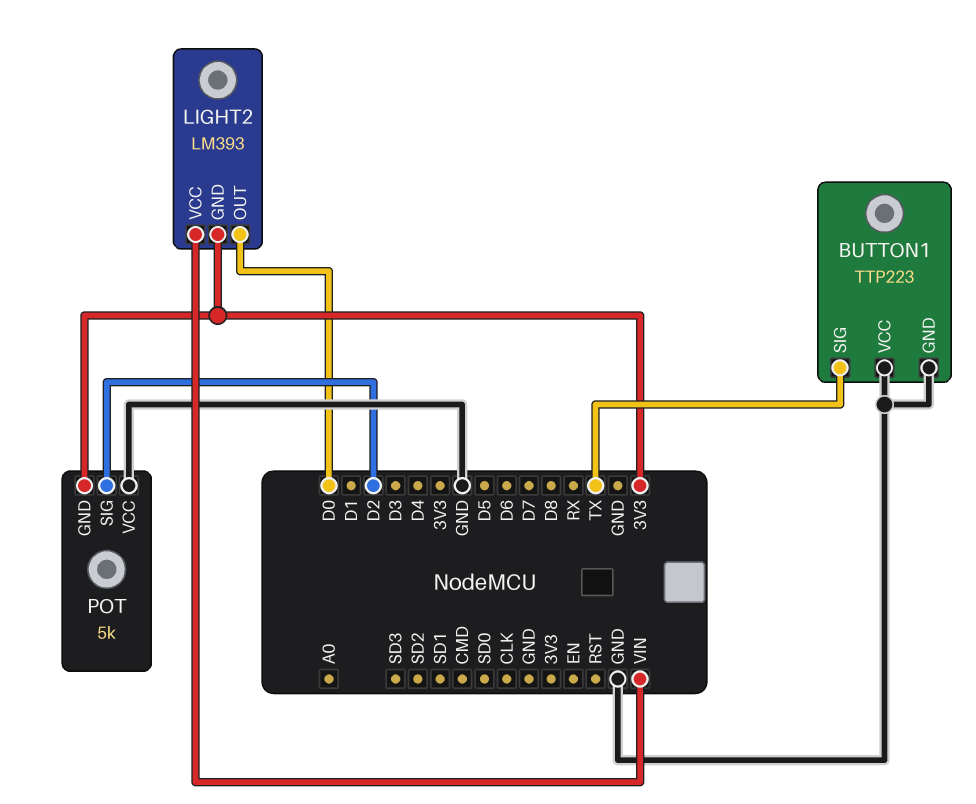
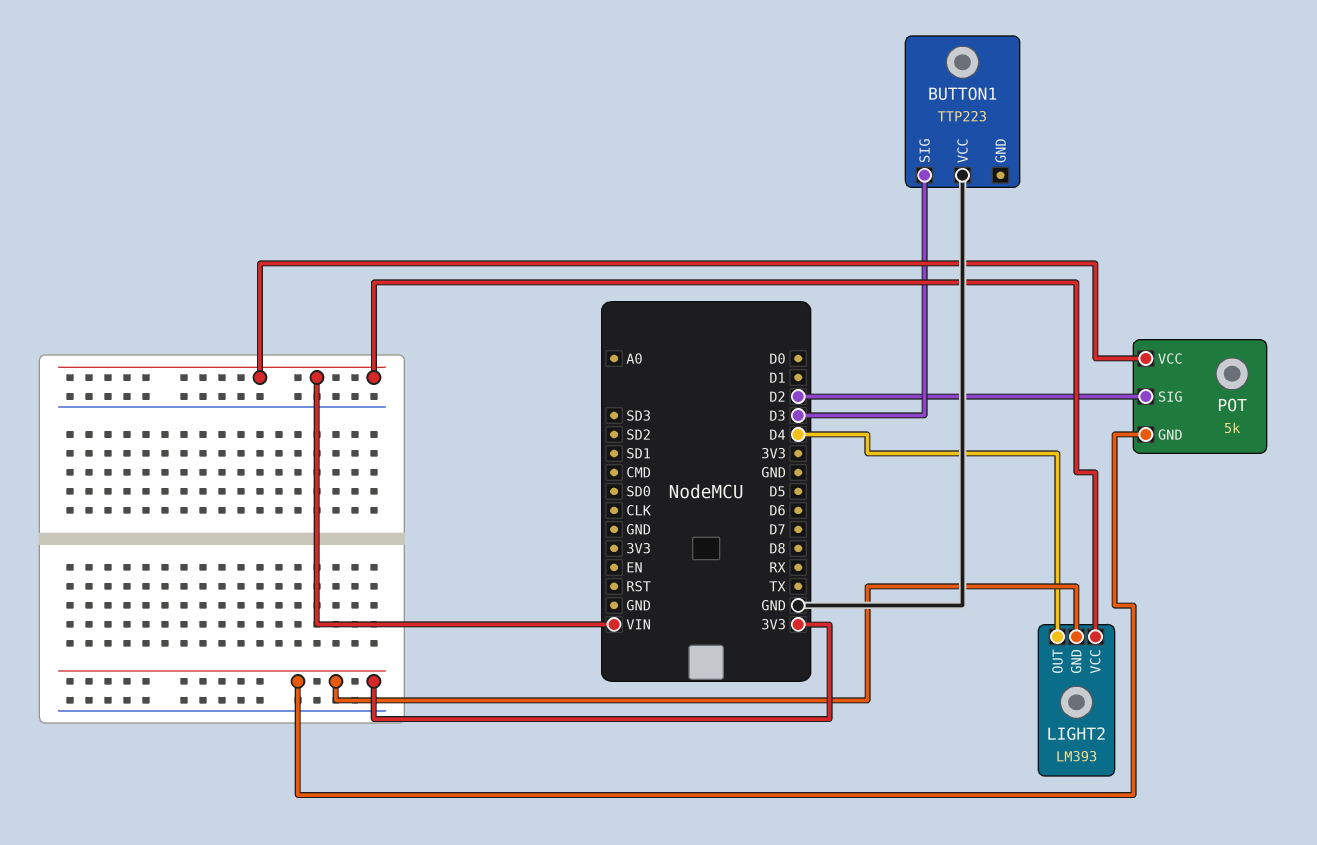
BUTTON1 pin GND: GND -> none
BUTTON1 pin SIG: TX -> D3
LIGHT2 pin OUT: D0 -> D4
POT pin VCC: GND -> VIN

